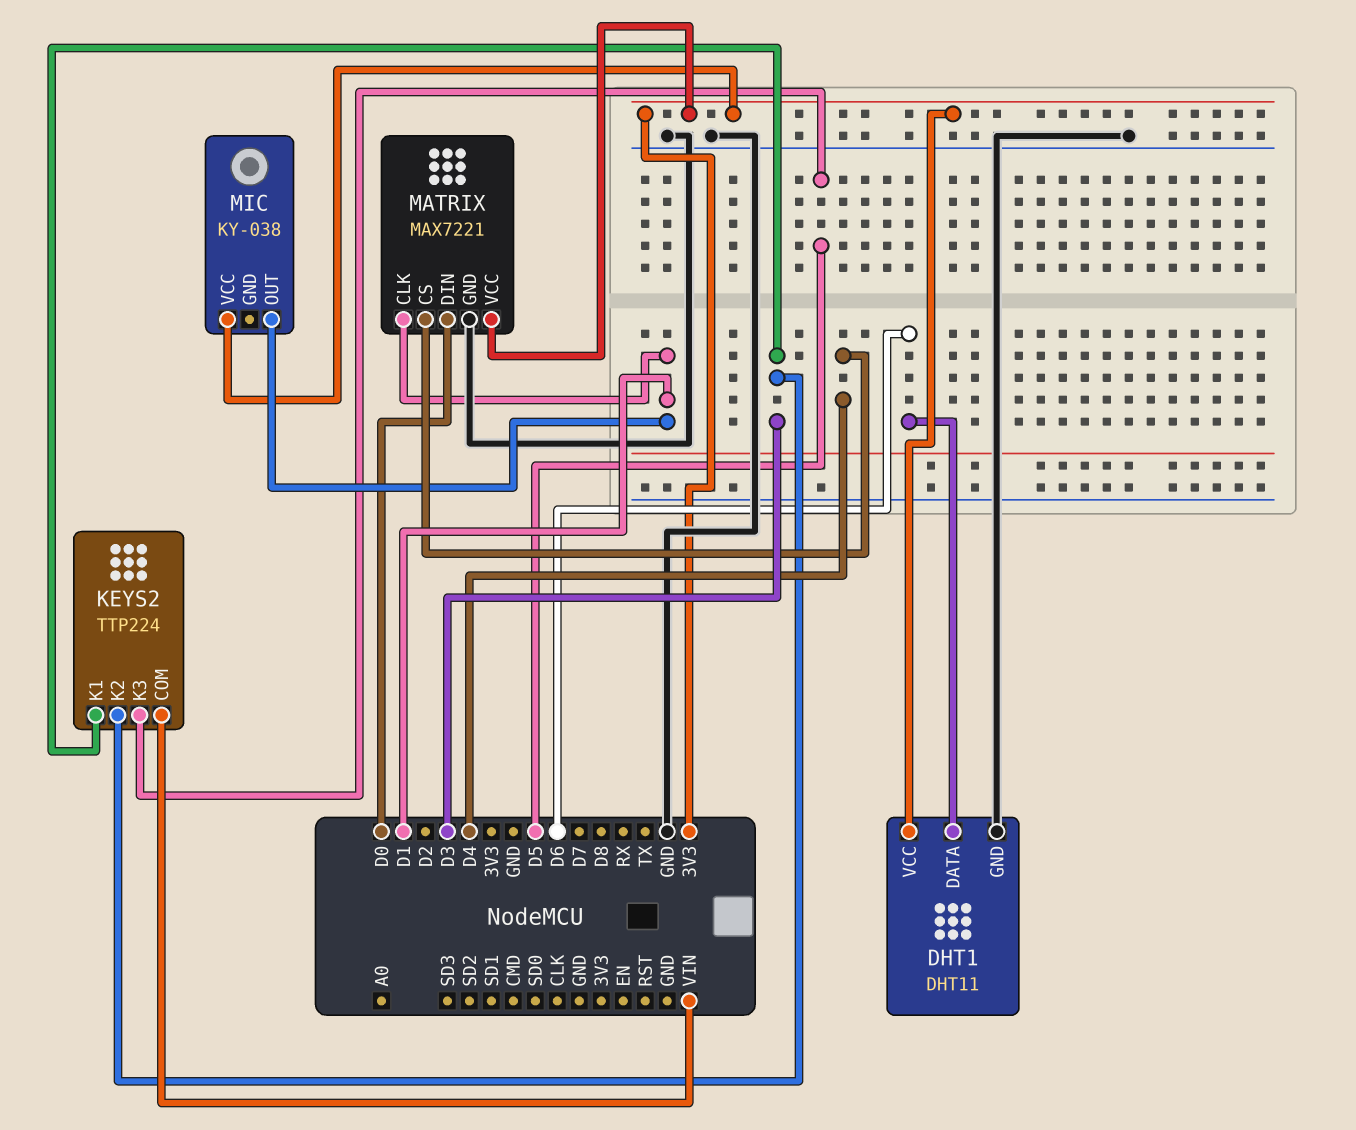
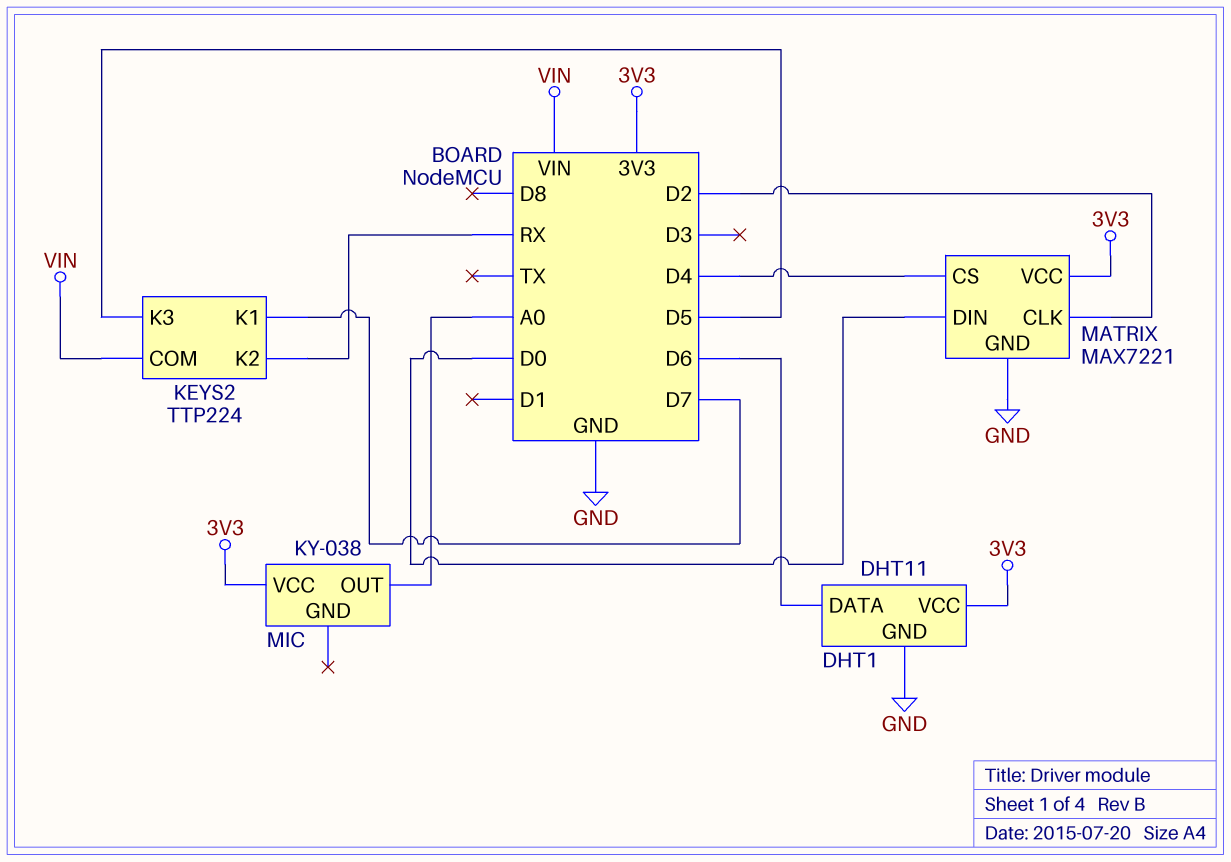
KEYS2 pin K1: D3 -> D7
KEYS2 pin K2: D3 -> RX
MATRIX pin CLK: D1 -> D2
MIC pin OUT: D1 -> A0

